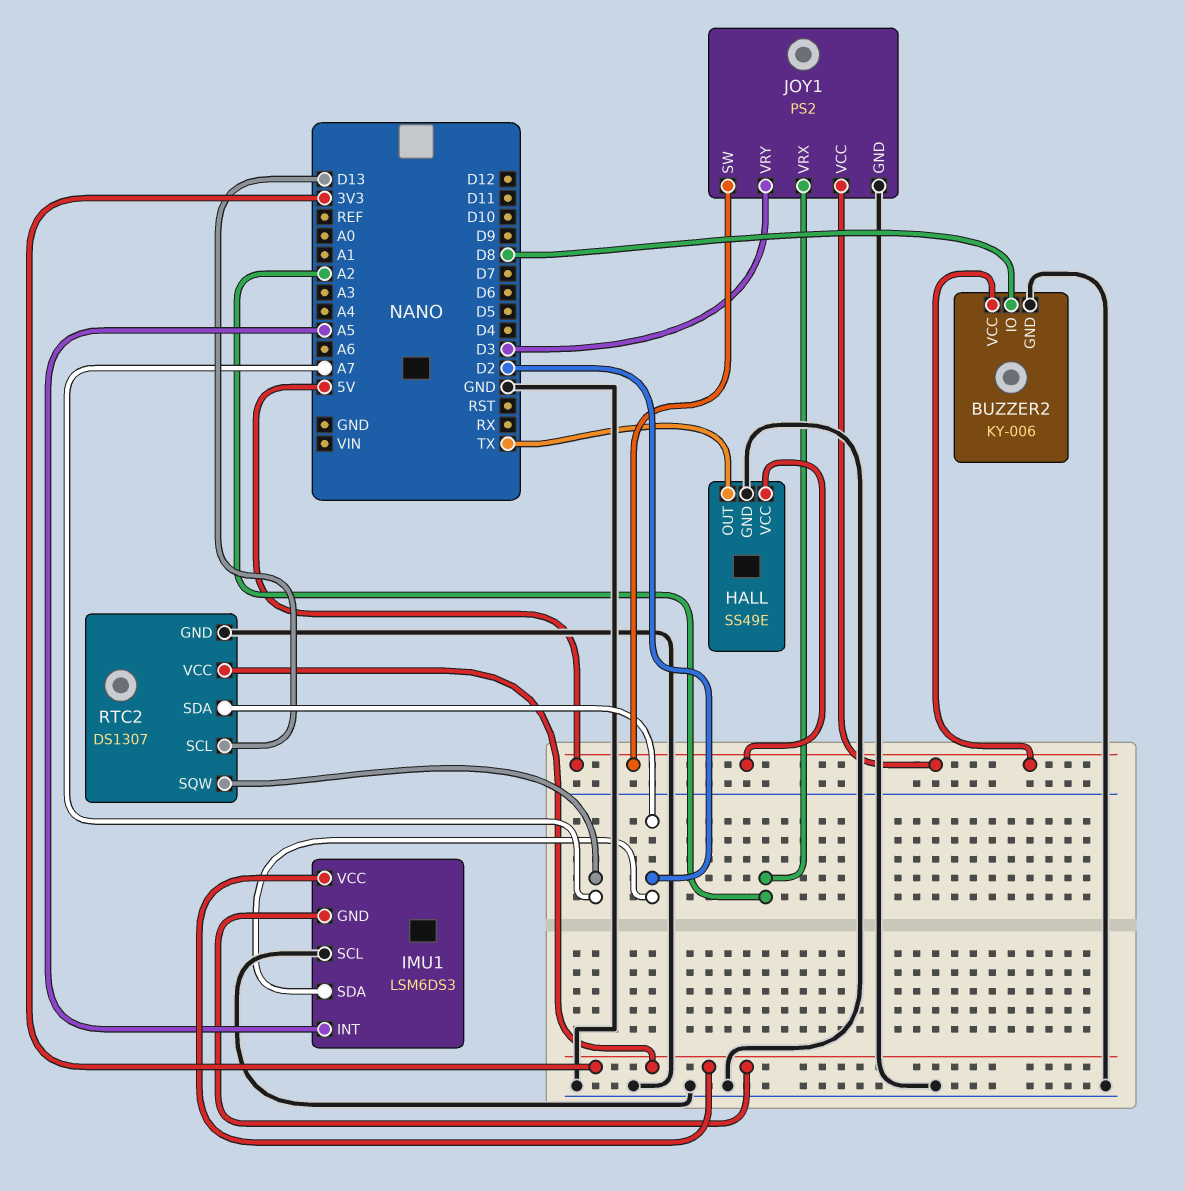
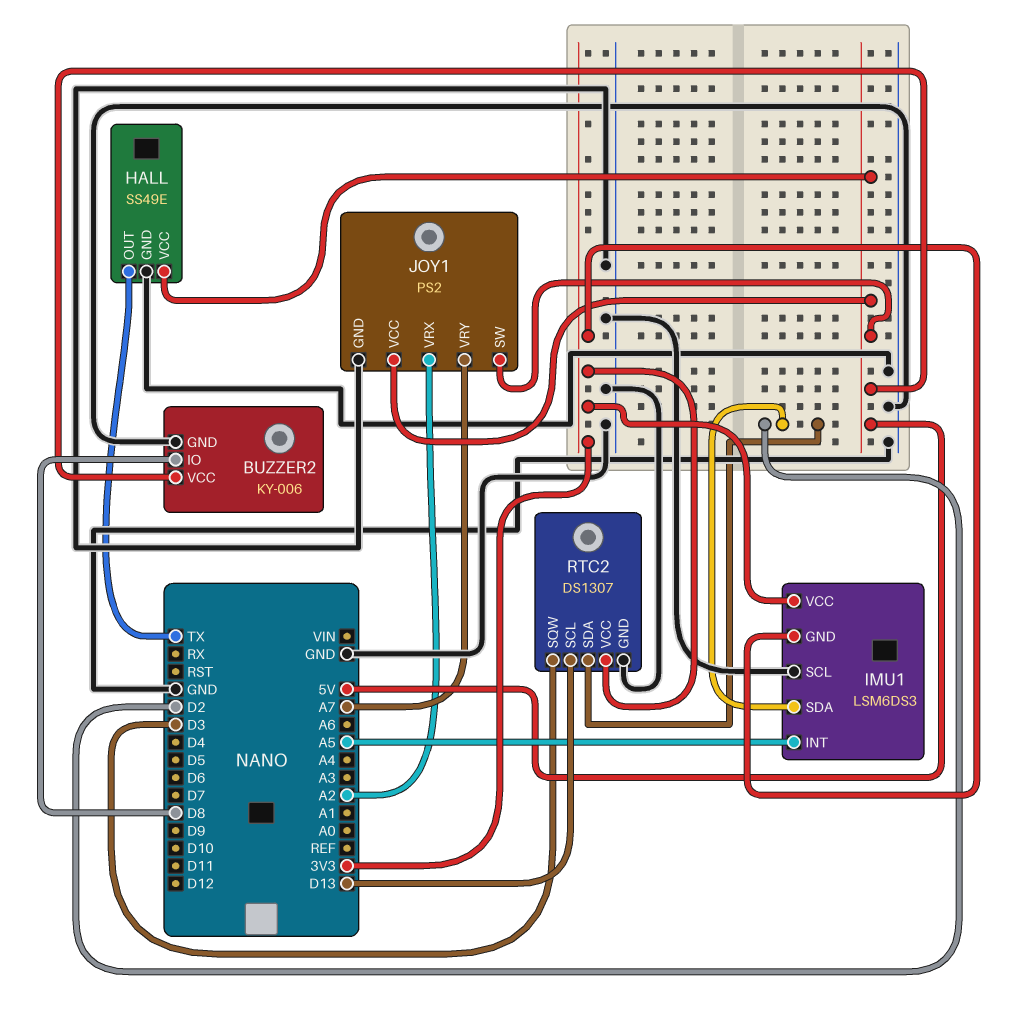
JOY1 pin VRY: D3 -> A7
RTC2 pin SQW: A7 -> D3

